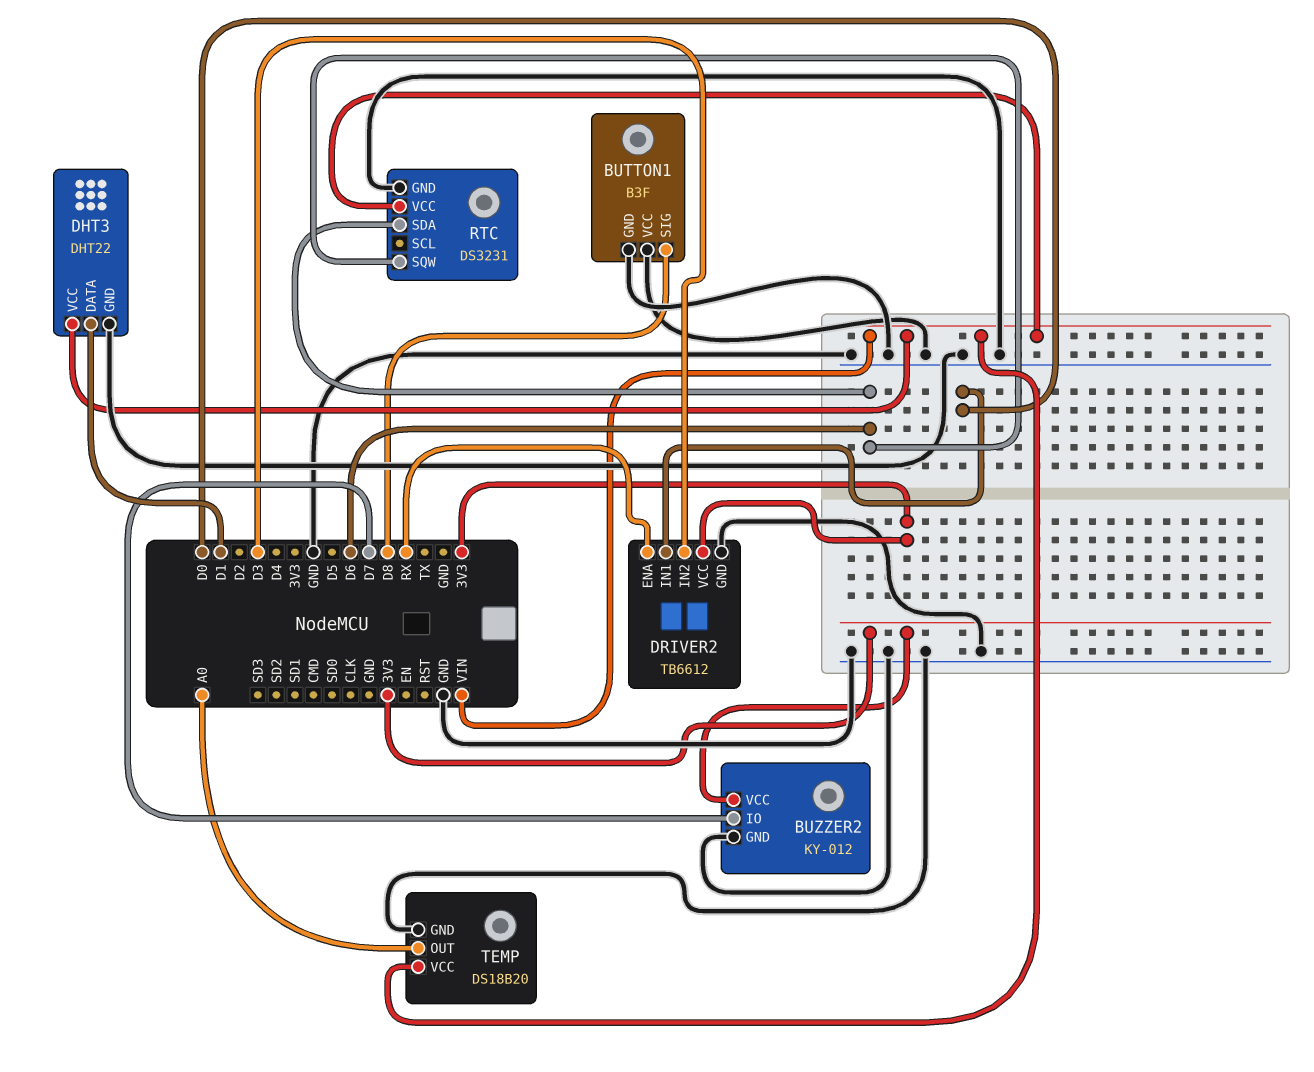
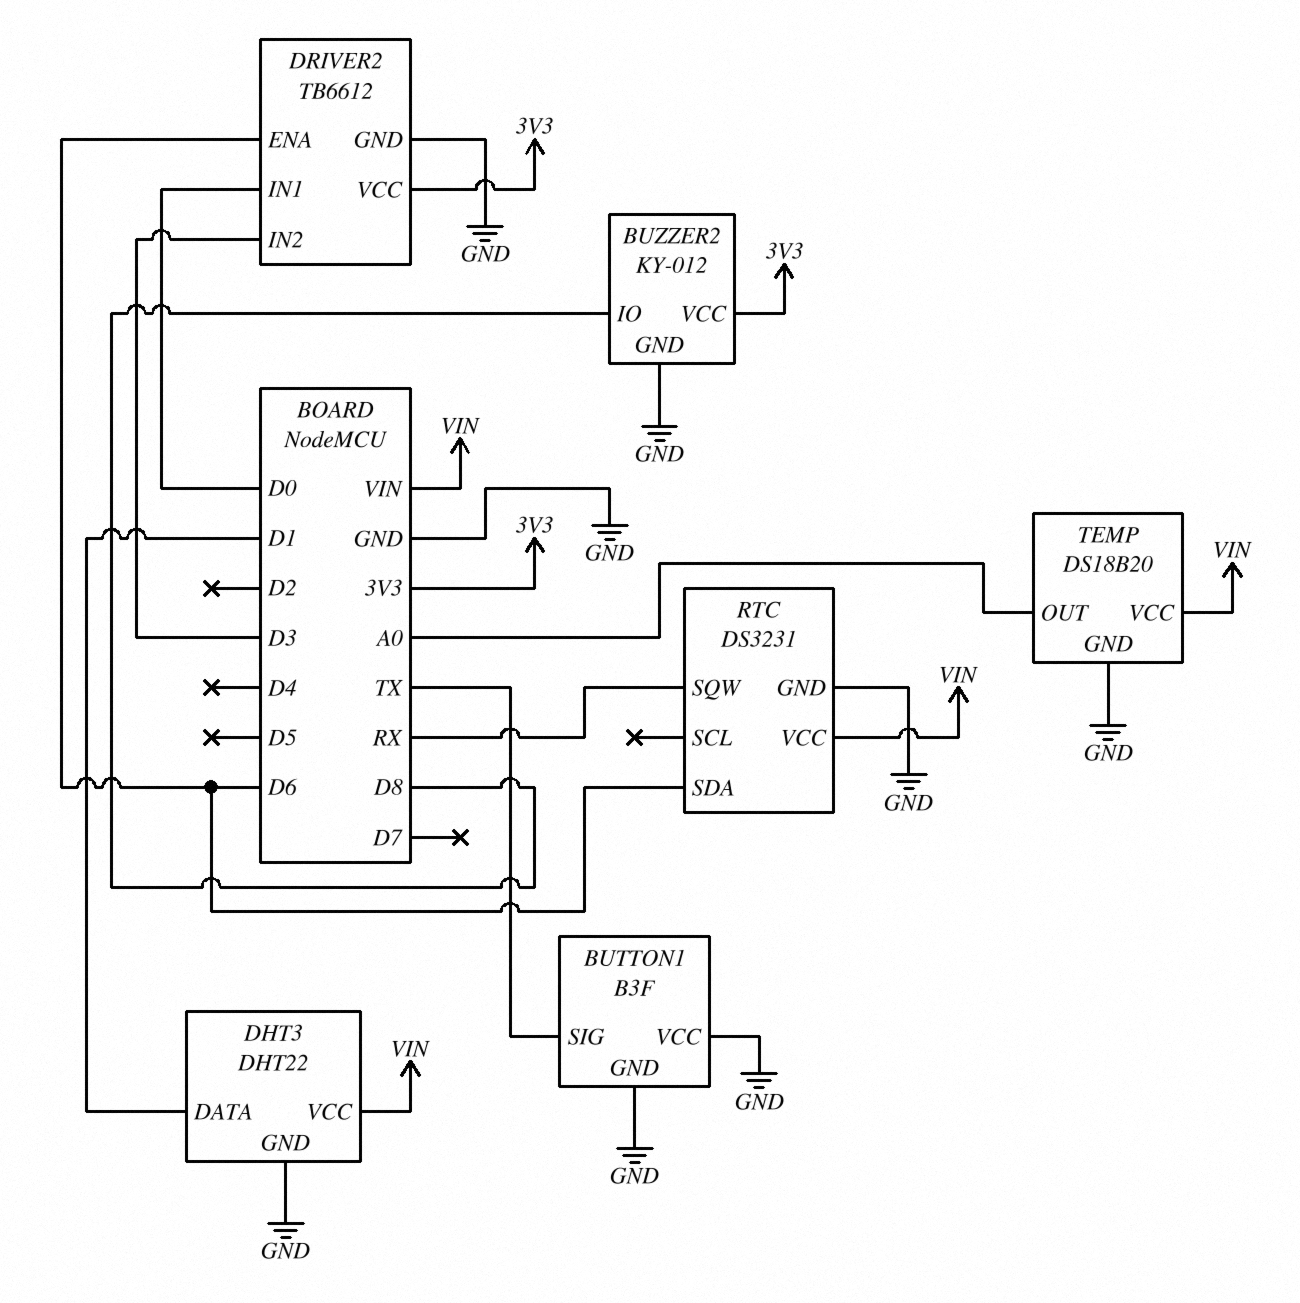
BUTTON1 pin SIG: D8 -> TX
BUZZER2 pin IO: D7 -> D8
DRIVER2 pin ENA: RX -> D6
RTC pin SQW: D6 -> RX

